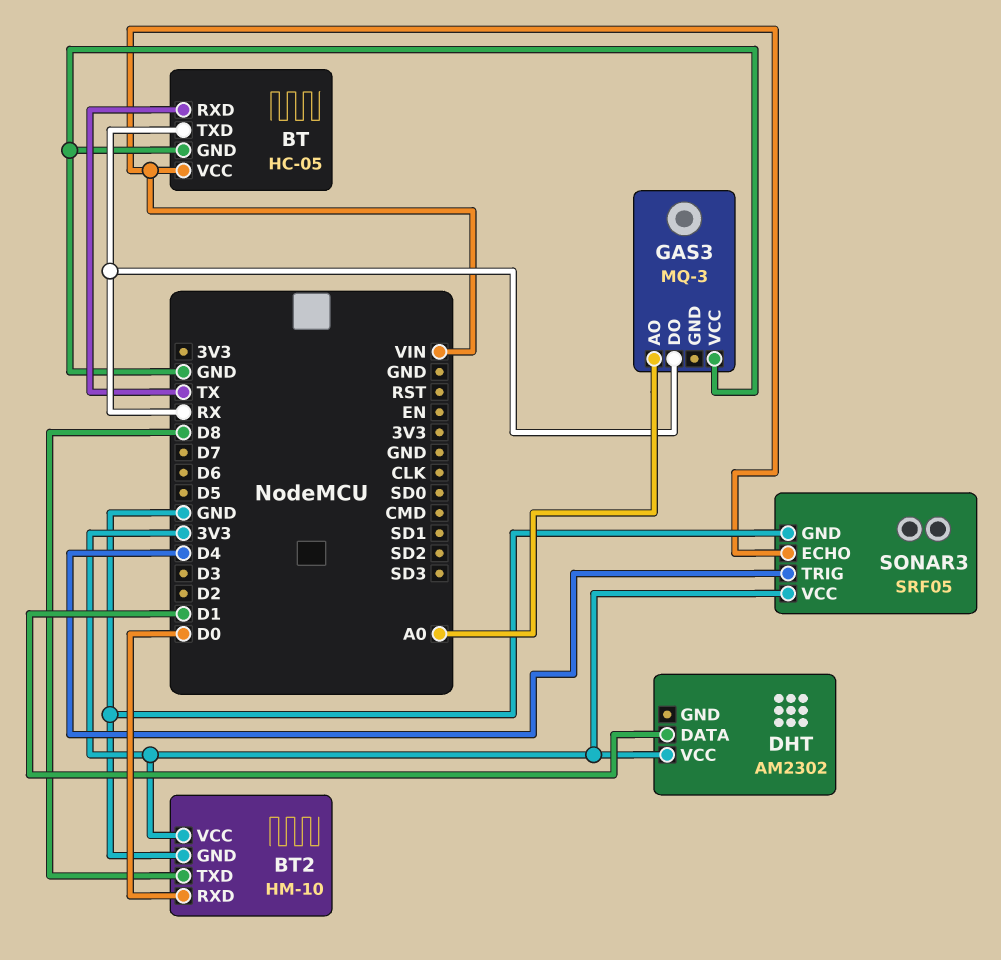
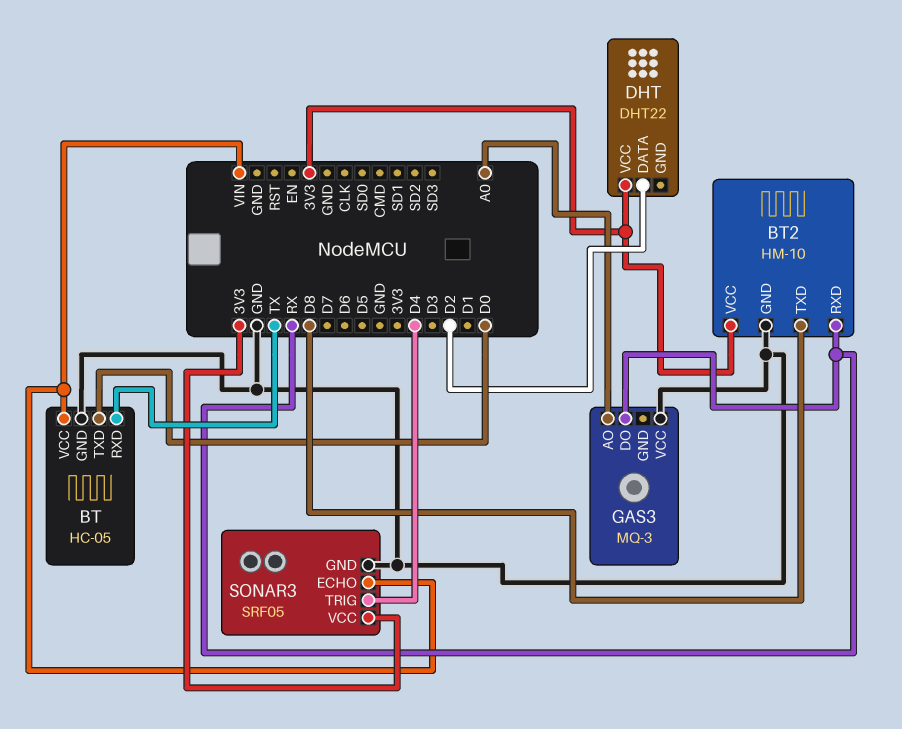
BT pin TXD: RX -> D0
BT2 pin RXD: D0 -> RX
DHT: AM2302 -> DHT22
DHT pin DATA: D1 -> D2

